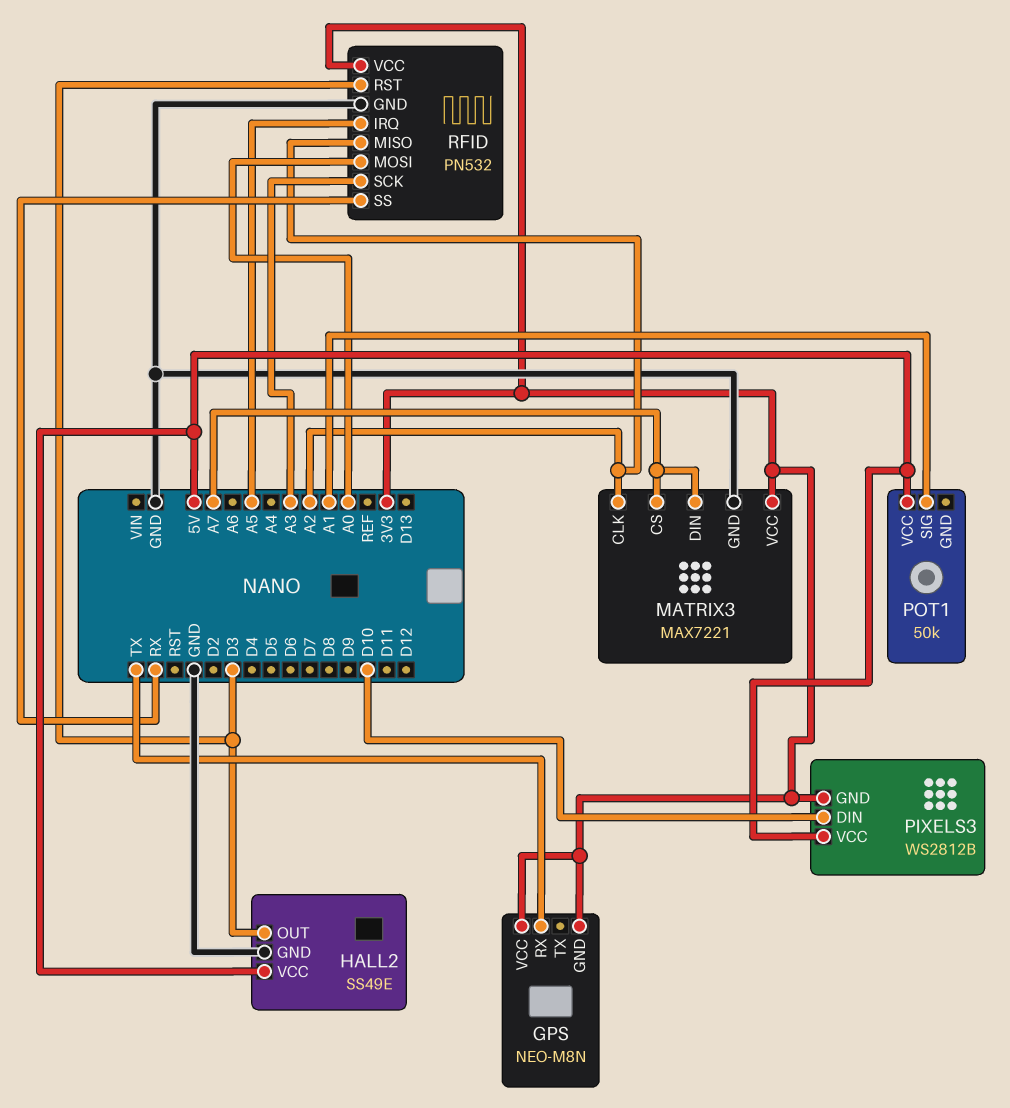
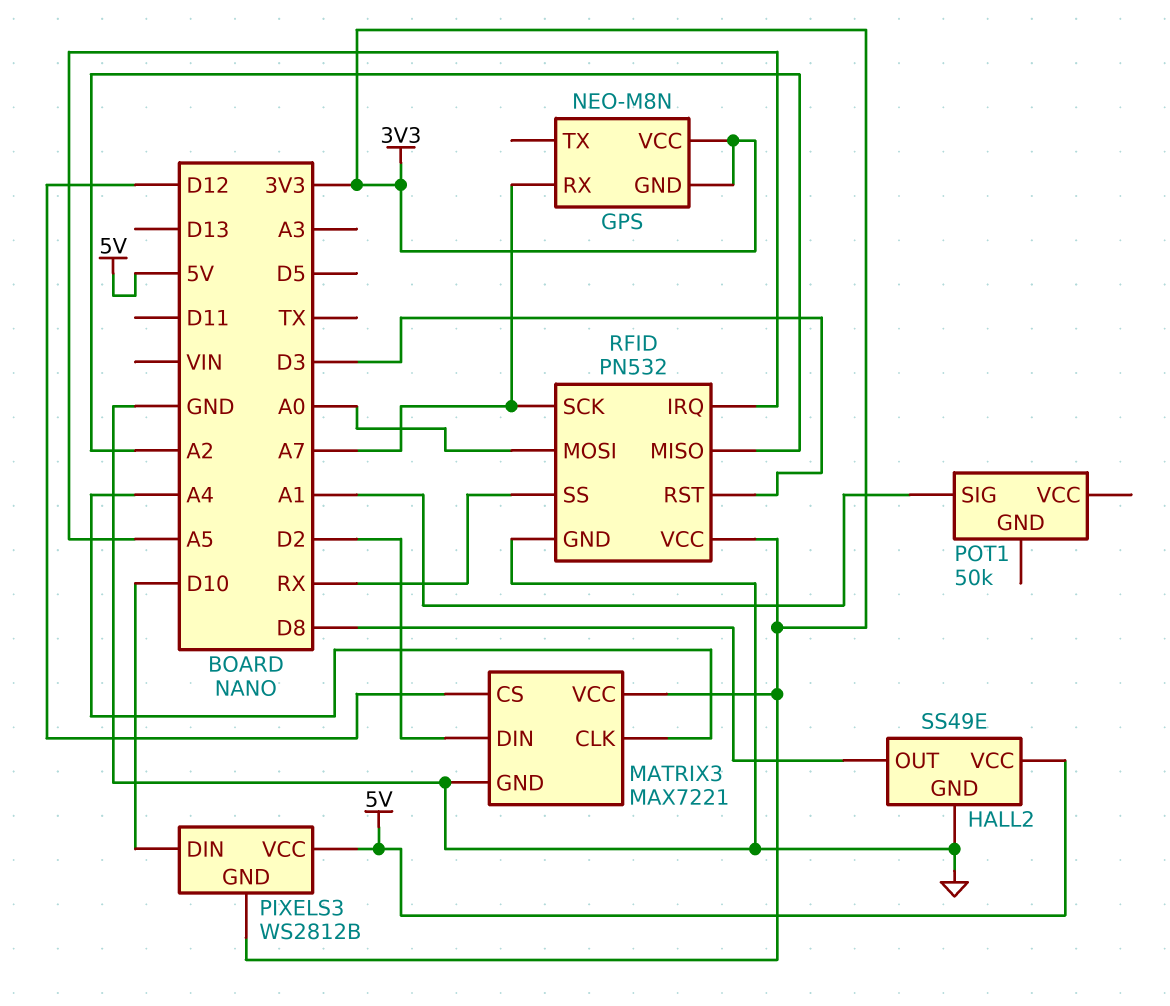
GPS pin RX: TX -> A7
HALL2 pin OUT: D3 -> D8
MATRIX3 pin CLK: A2 -> A4
MATRIX3 pin CS: A7 -> D12
MATRIX3 pin DIN: A7 -> D2
POT1 pin VCC: 5V -> none
RFID pin SCK: A3 -> A7

